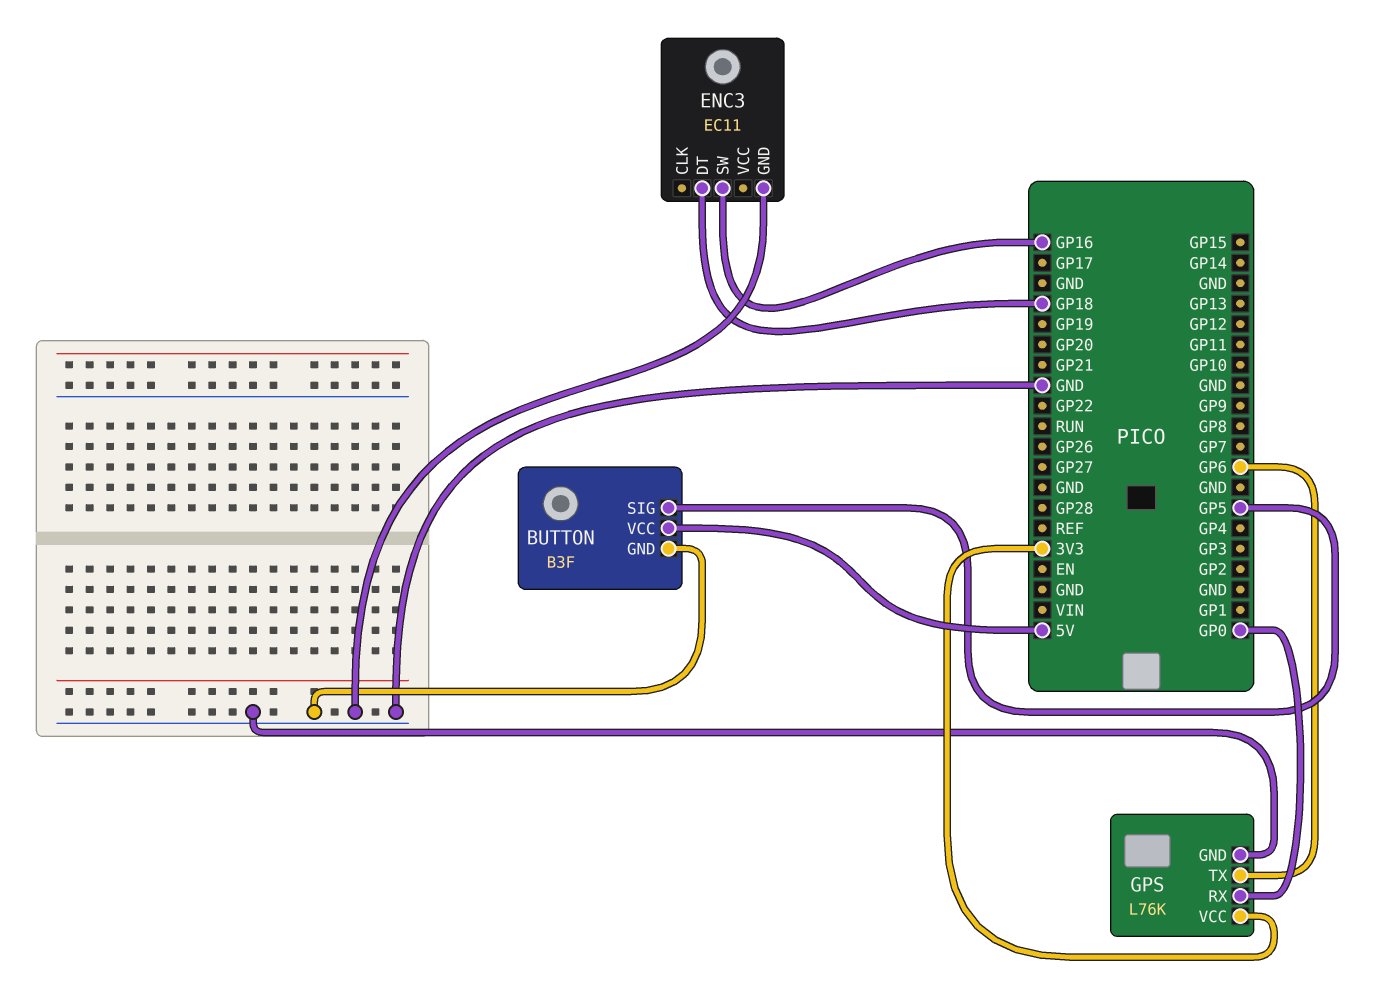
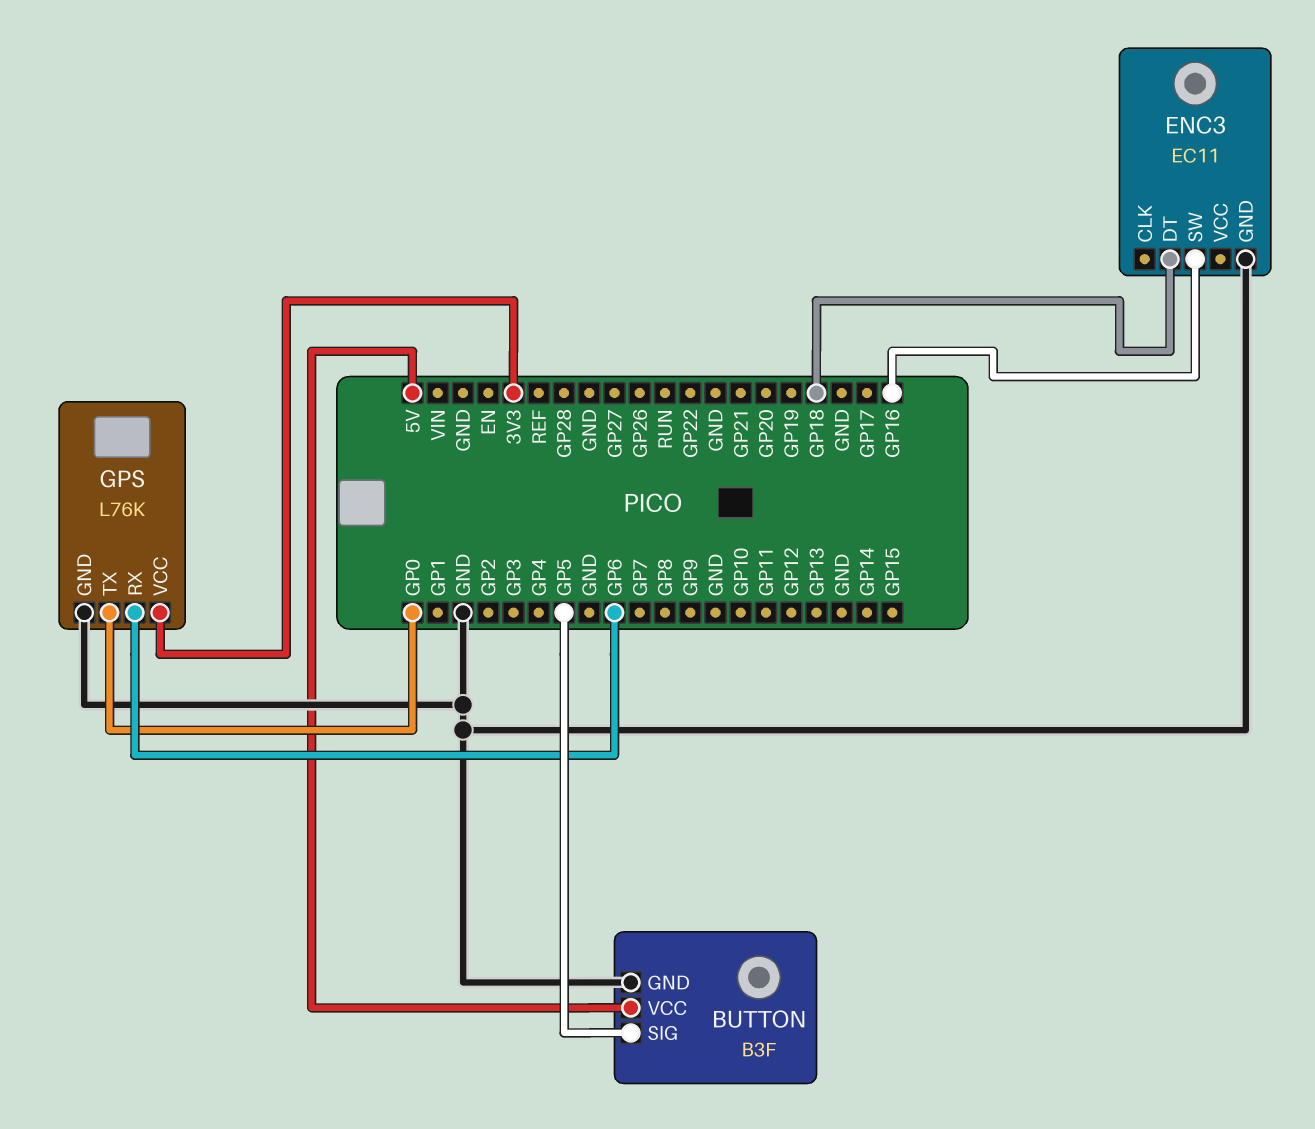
GPS pin RX: GP0 -> GP6
GPS pin TX: GP6 -> GP0

